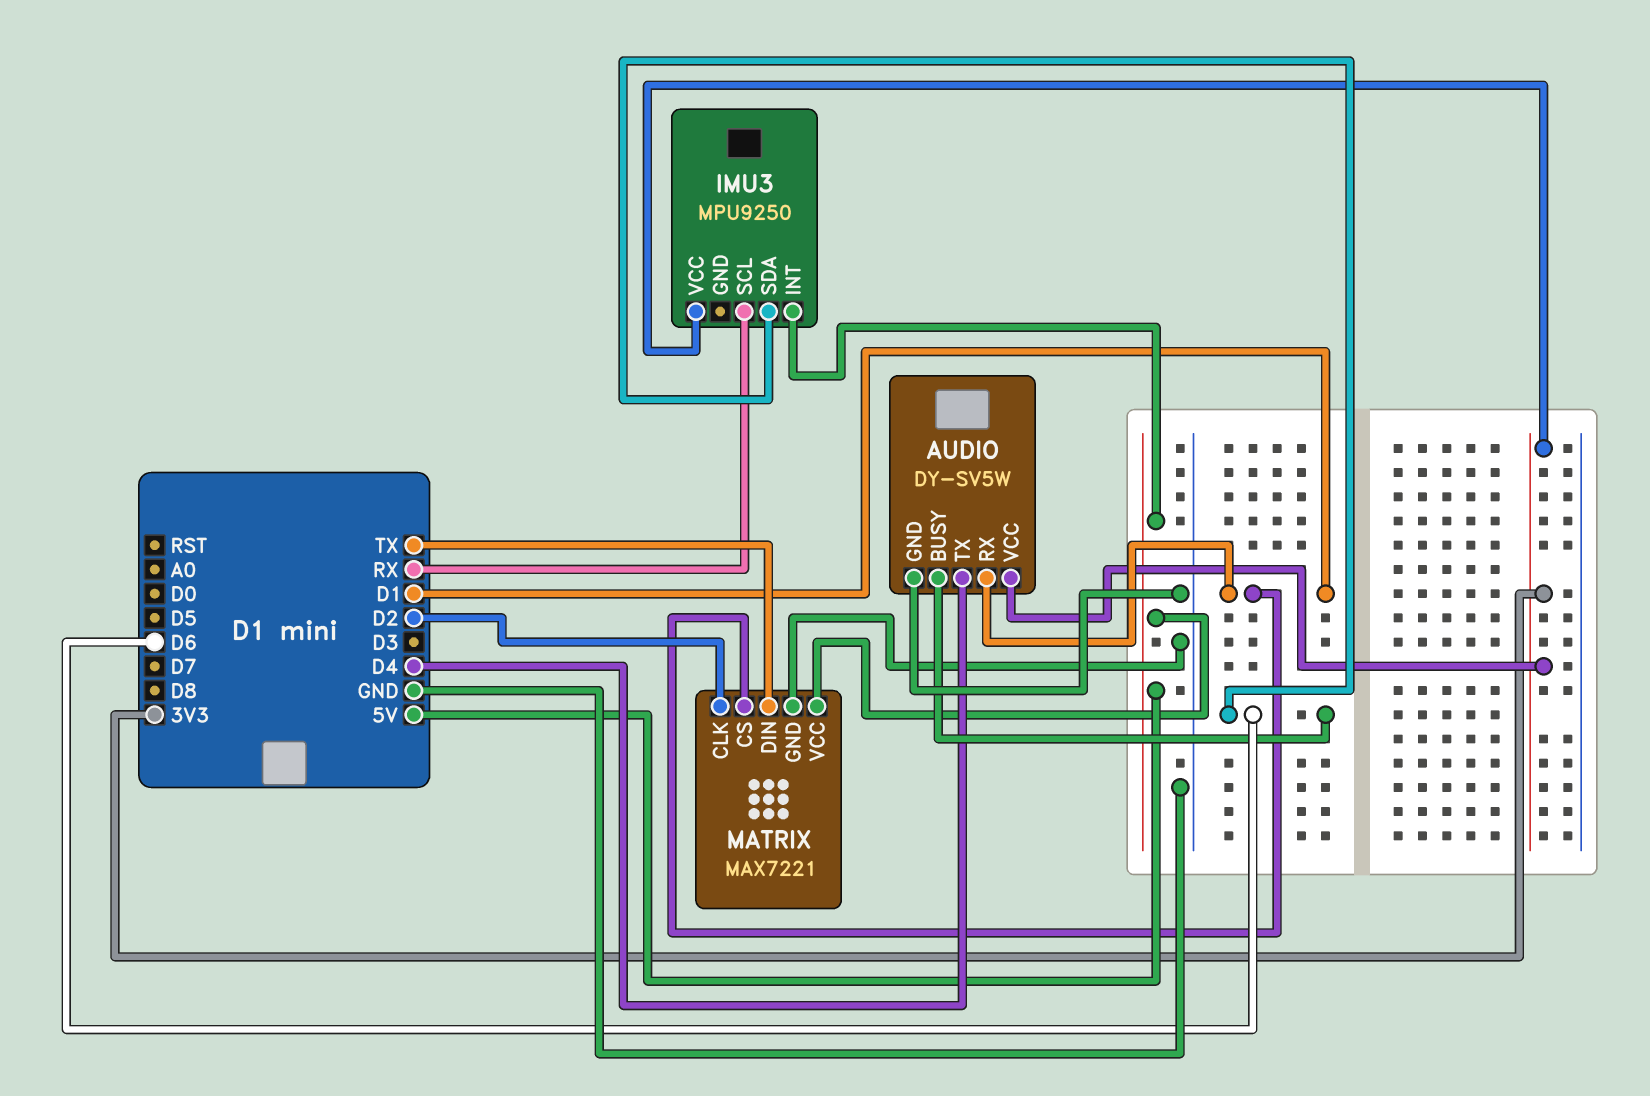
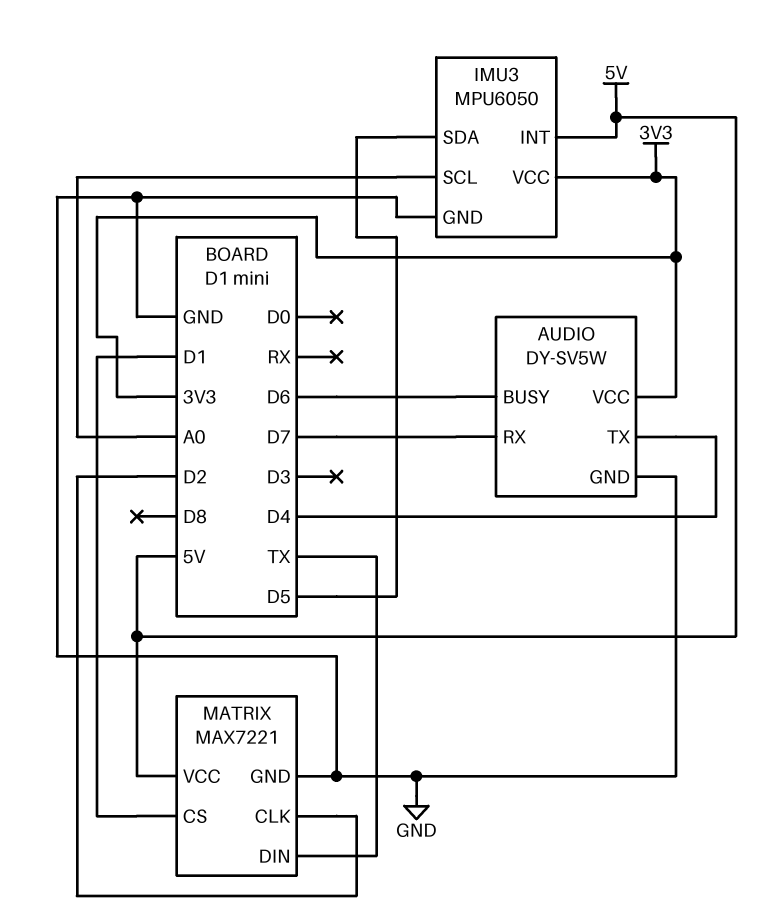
AUDIO pin RX: D1 -> D7
IMU3: MPU9250 -> MPU6050
IMU3 pin GND: none -> GND
IMU3 pin SCL: RX -> A0
IMU3 pin SDA: D6 -> D5

